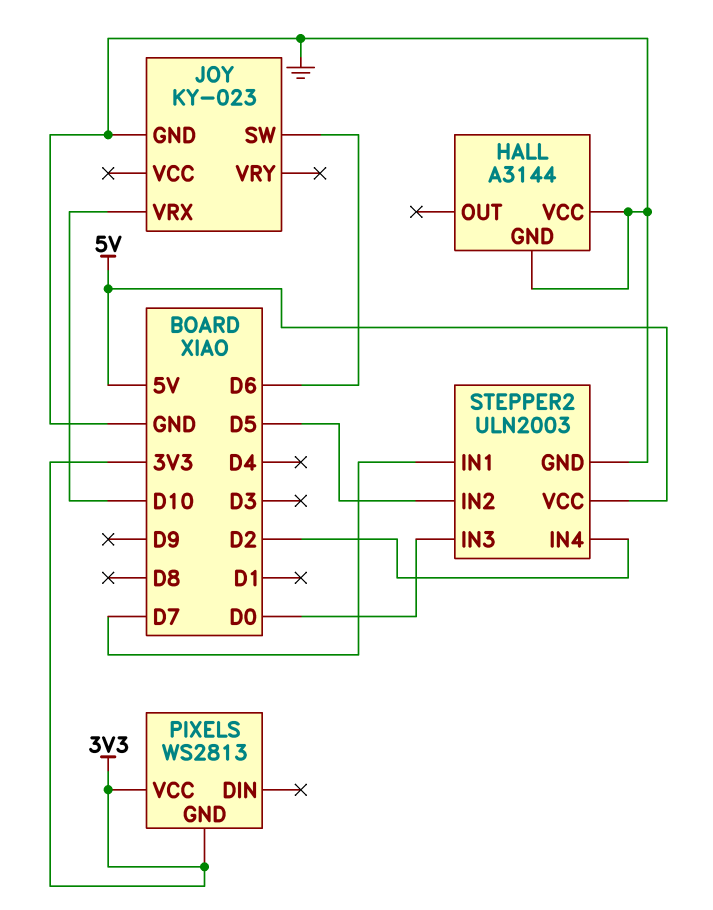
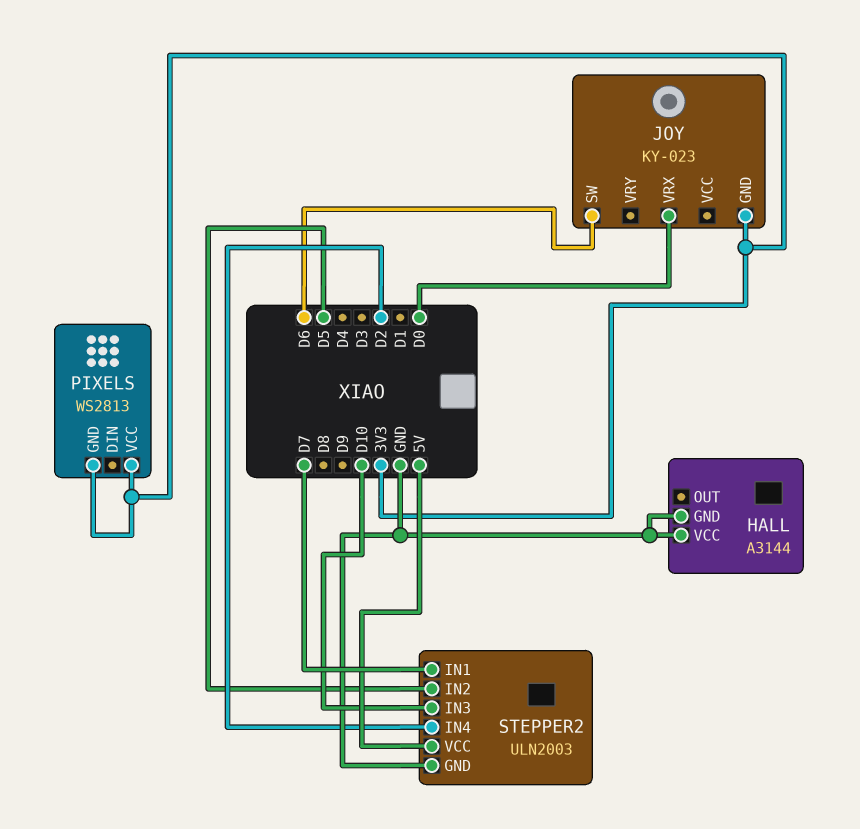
JOY pin GND: GND -> 3V3
JOY pin VRX: D10 -> D0
STEPPER2 pin IN3: D0 -> D10

